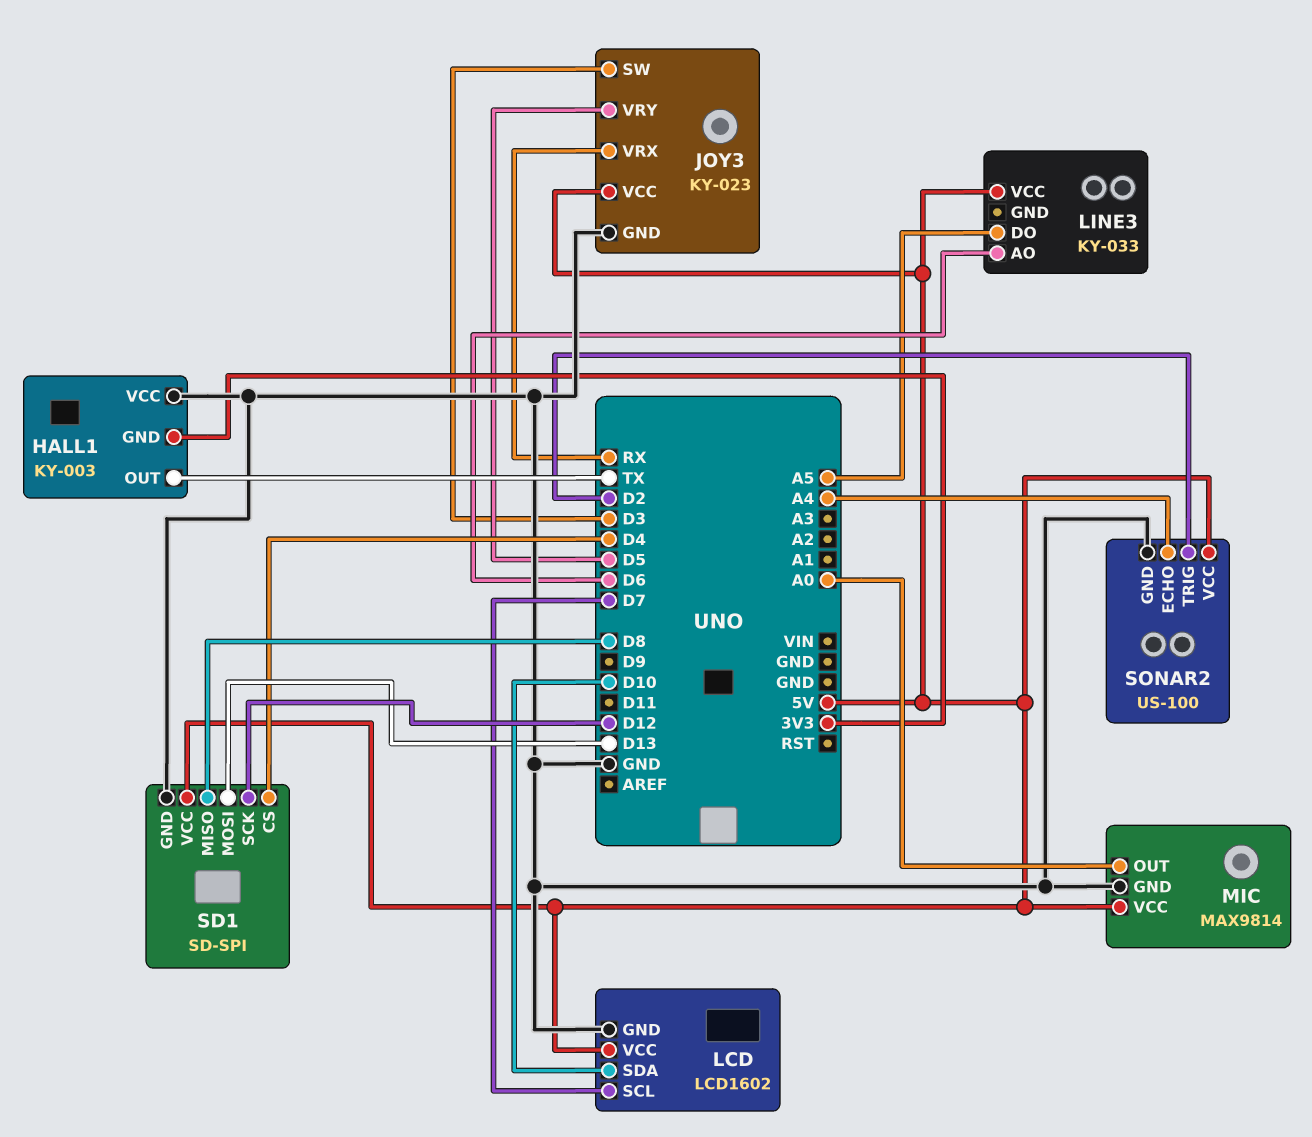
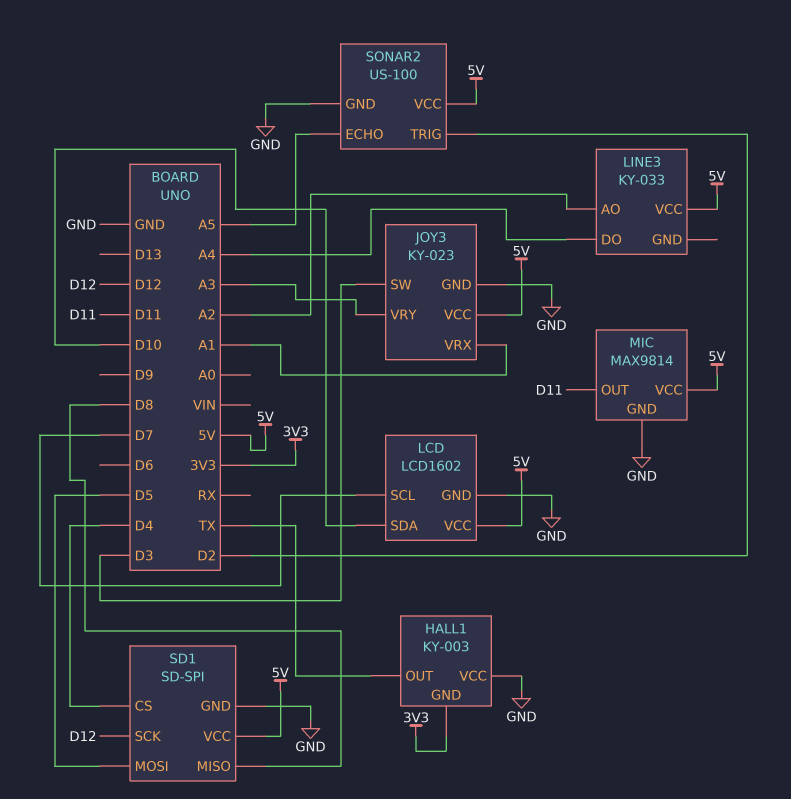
JOY3 pin VRX: RX -> A1
JOY3 pin VRY: D5 -> A3
LINE3 pin AO: D6 -> A2
LINE3 pin DO: A5 -> A4
MIC pin OUT: A0 -> D11
SD1 pin MOSI: D13 -> D5
SONAR2 pin ECHO: A4 -> A5

